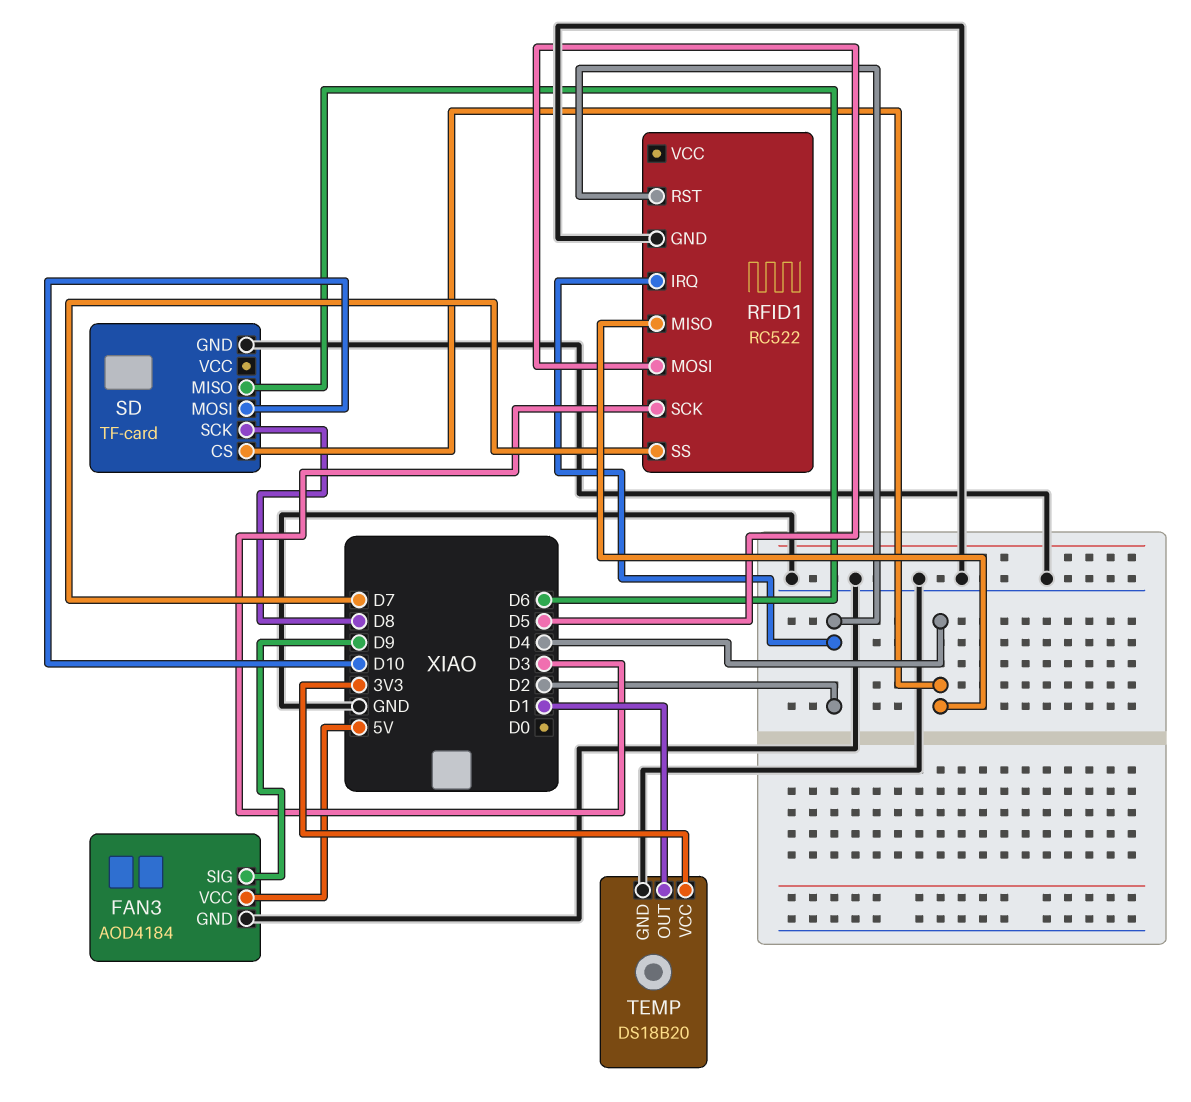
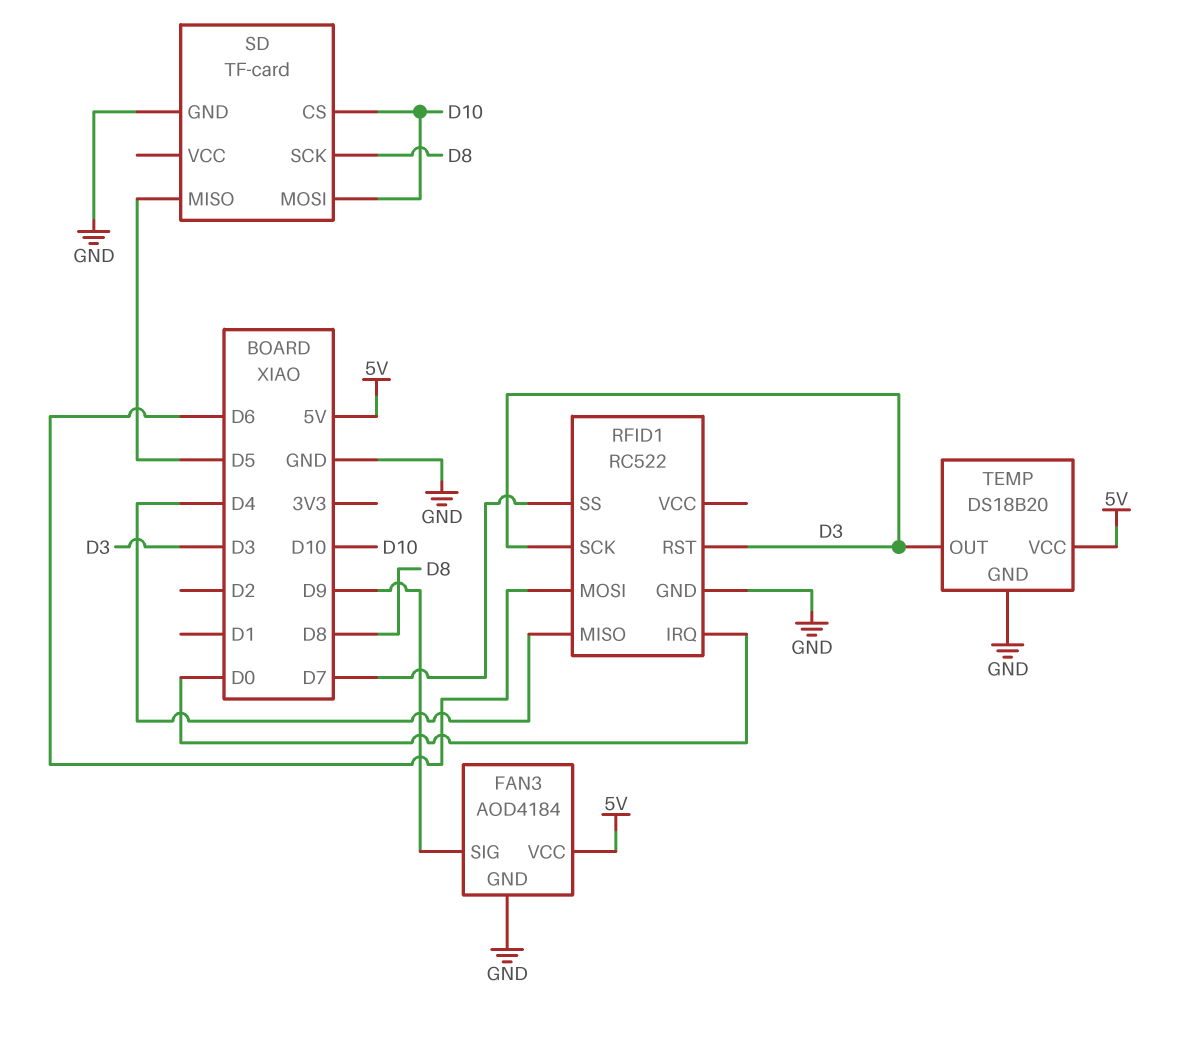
RFID1 pin IRQ: D2 -> D0
RFID1 pin MOSI: D5 -> D6
RFID1 pin RST: D2 -> D3
SD pin CS: D4 -> D10
SD pin MISO: D6 -> D5
TEMP pin OUT: D1 -> D3
TEMP pin VCC: 3V3 -> 5V

